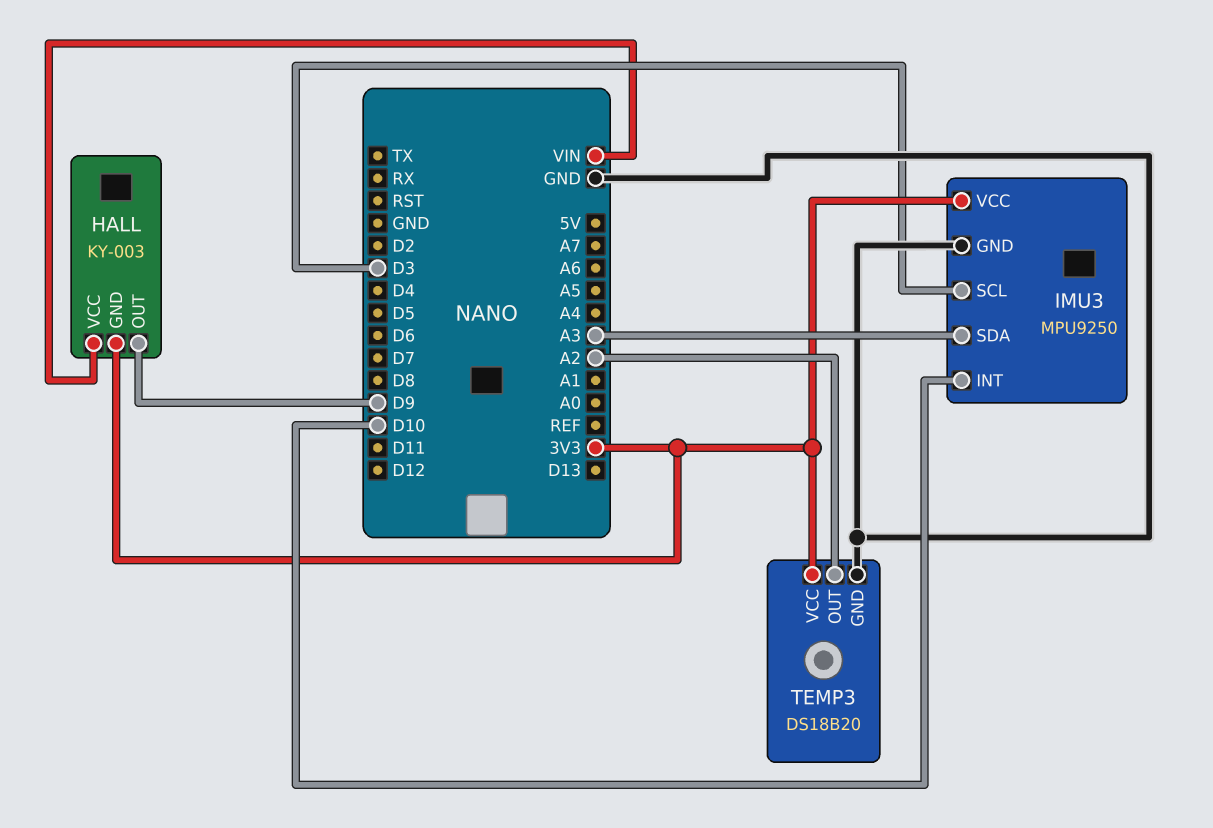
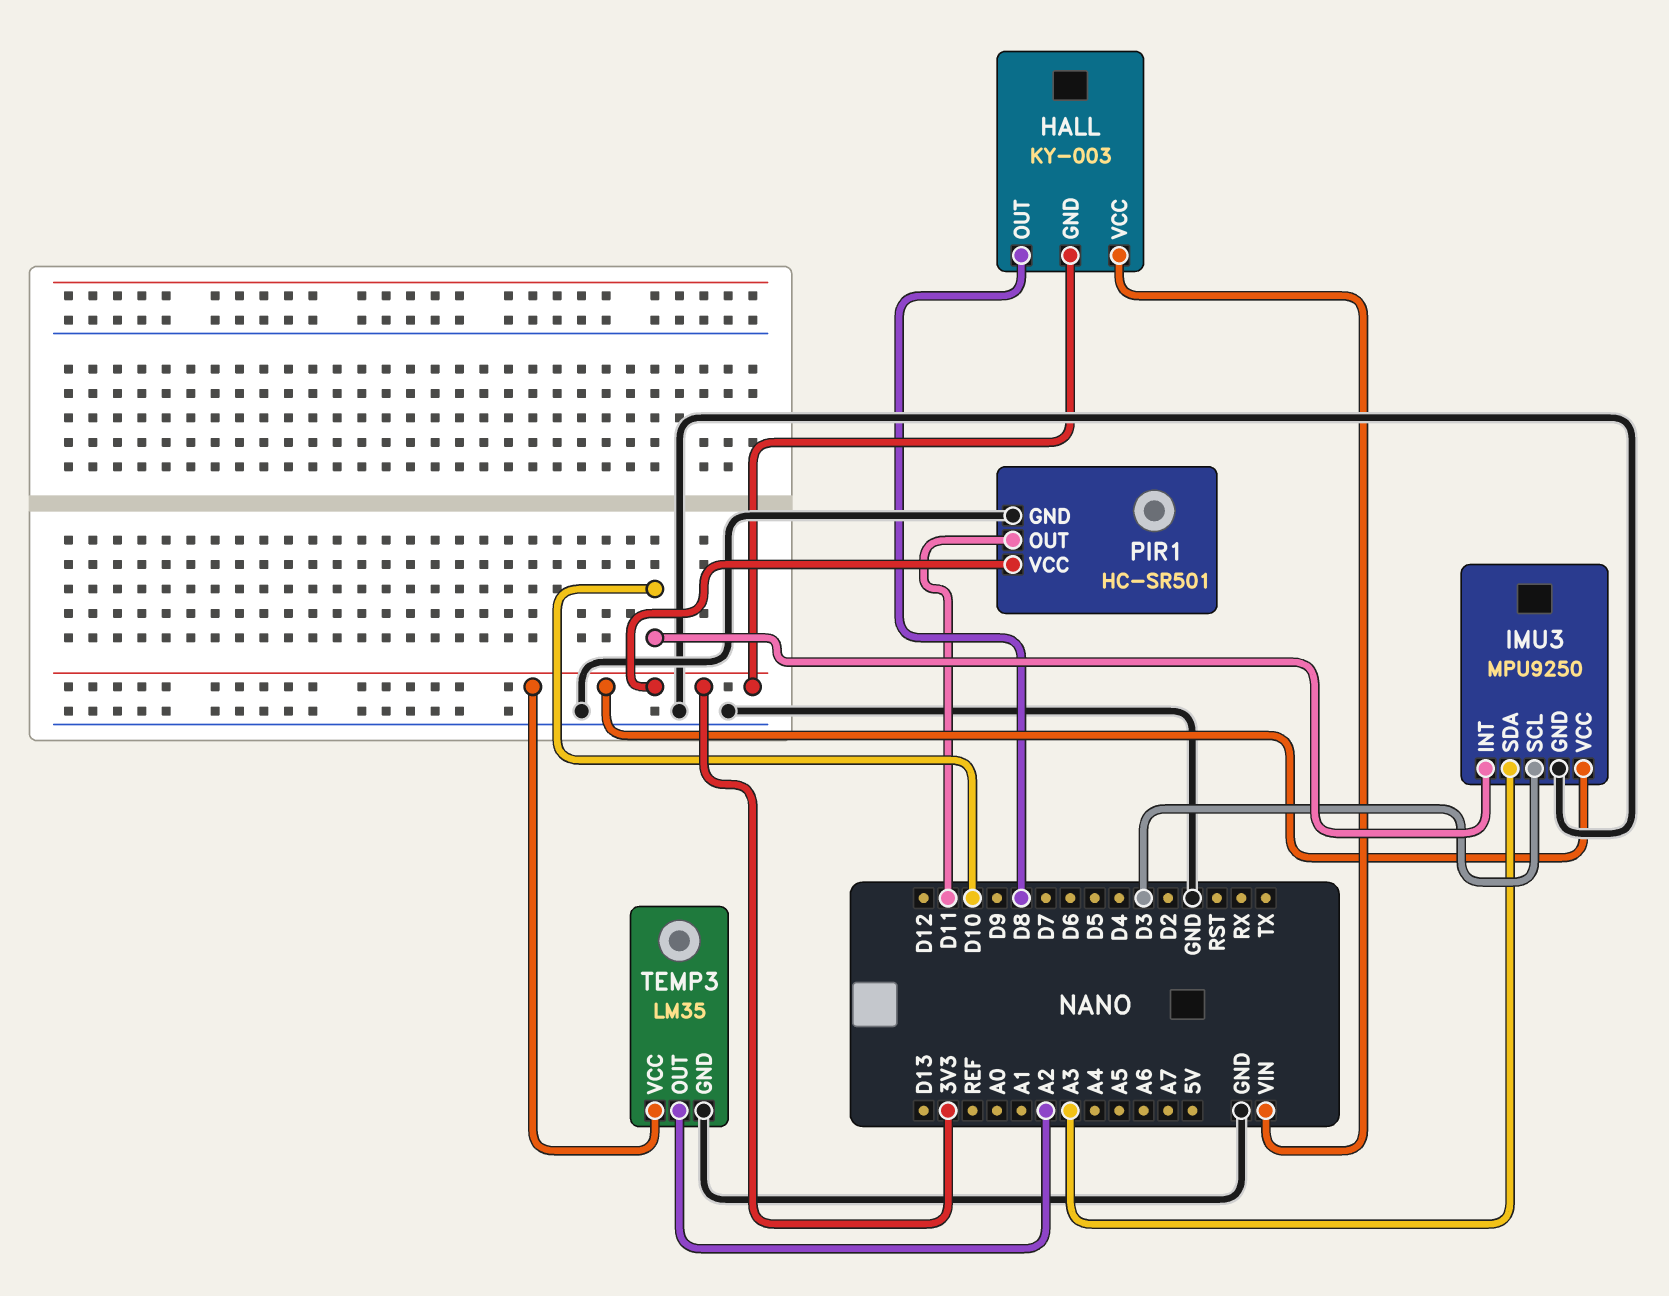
HALL pin OUT: D9 -> D8
PIR1: none -> HC-SR501
PIR1 pin GND: none -> GND
PIR1 pin OUT: none -> D11
PIR1 pin VCC: none -> 3V3
TEMP3: DS18B20 -> LM35

